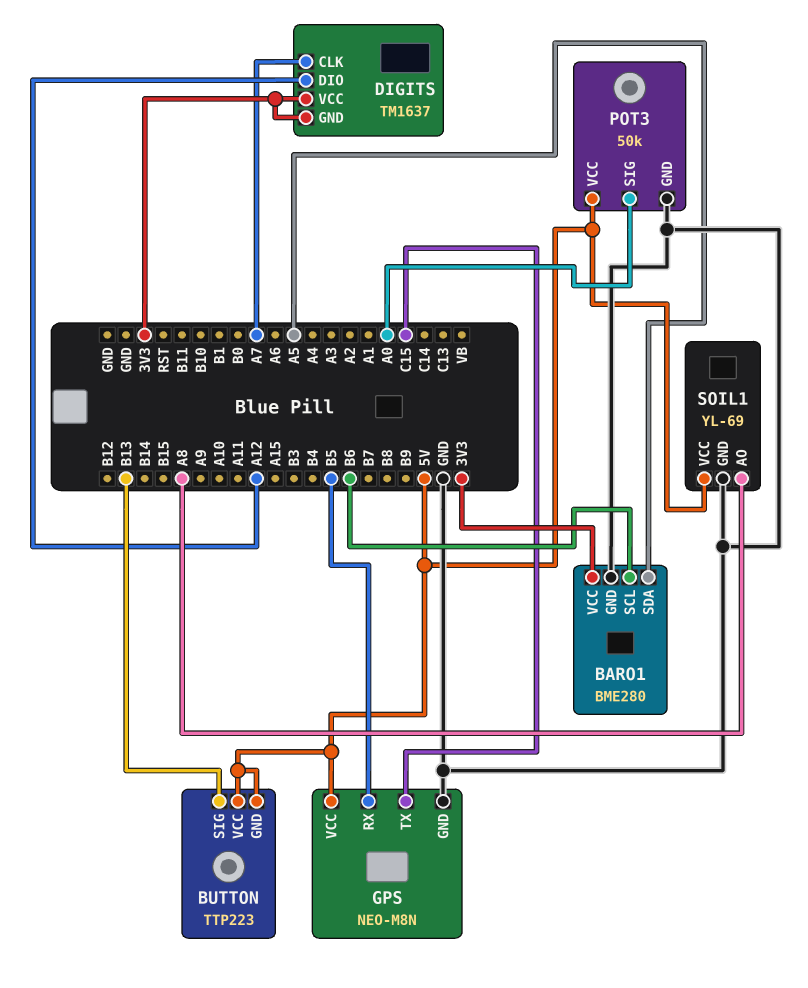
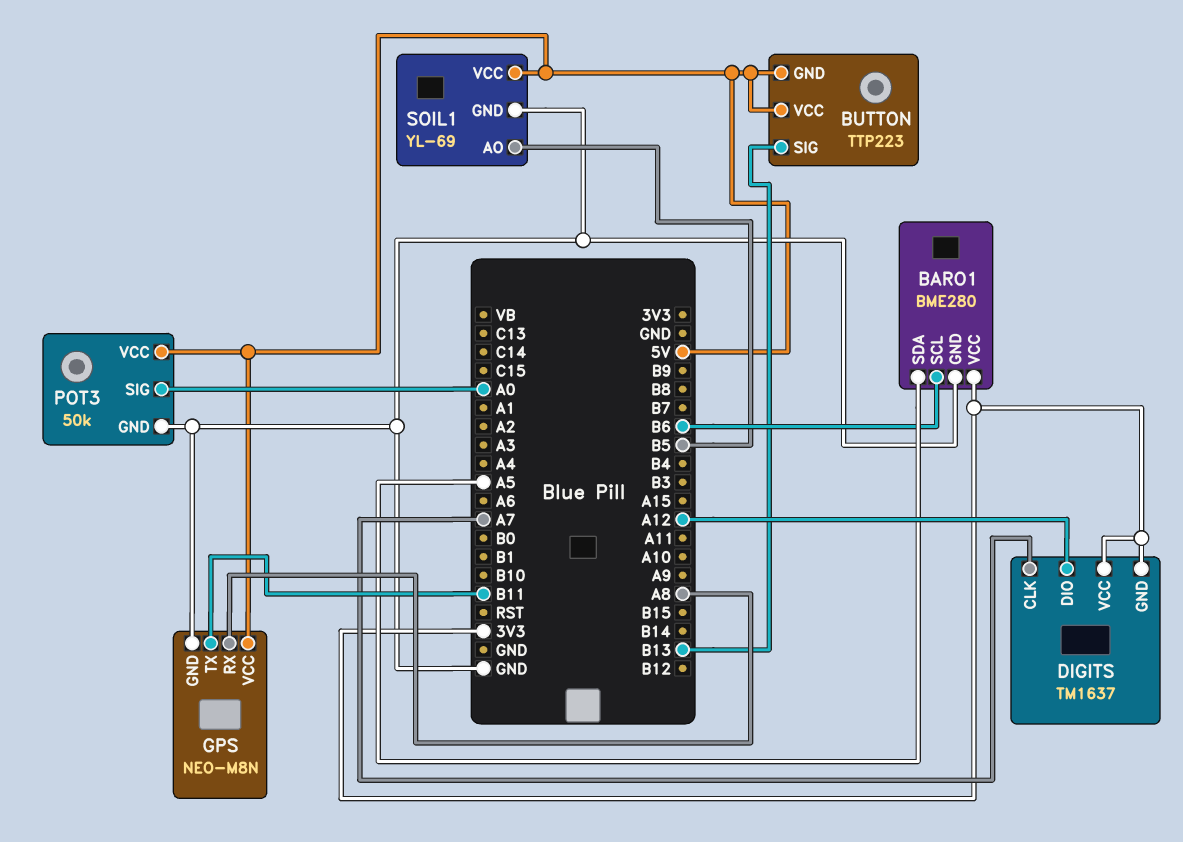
GPS pin RX: B5 -> A8
GPS pin TX: C15 -> B11
SOIL1 pin AO: A8 -> B5

